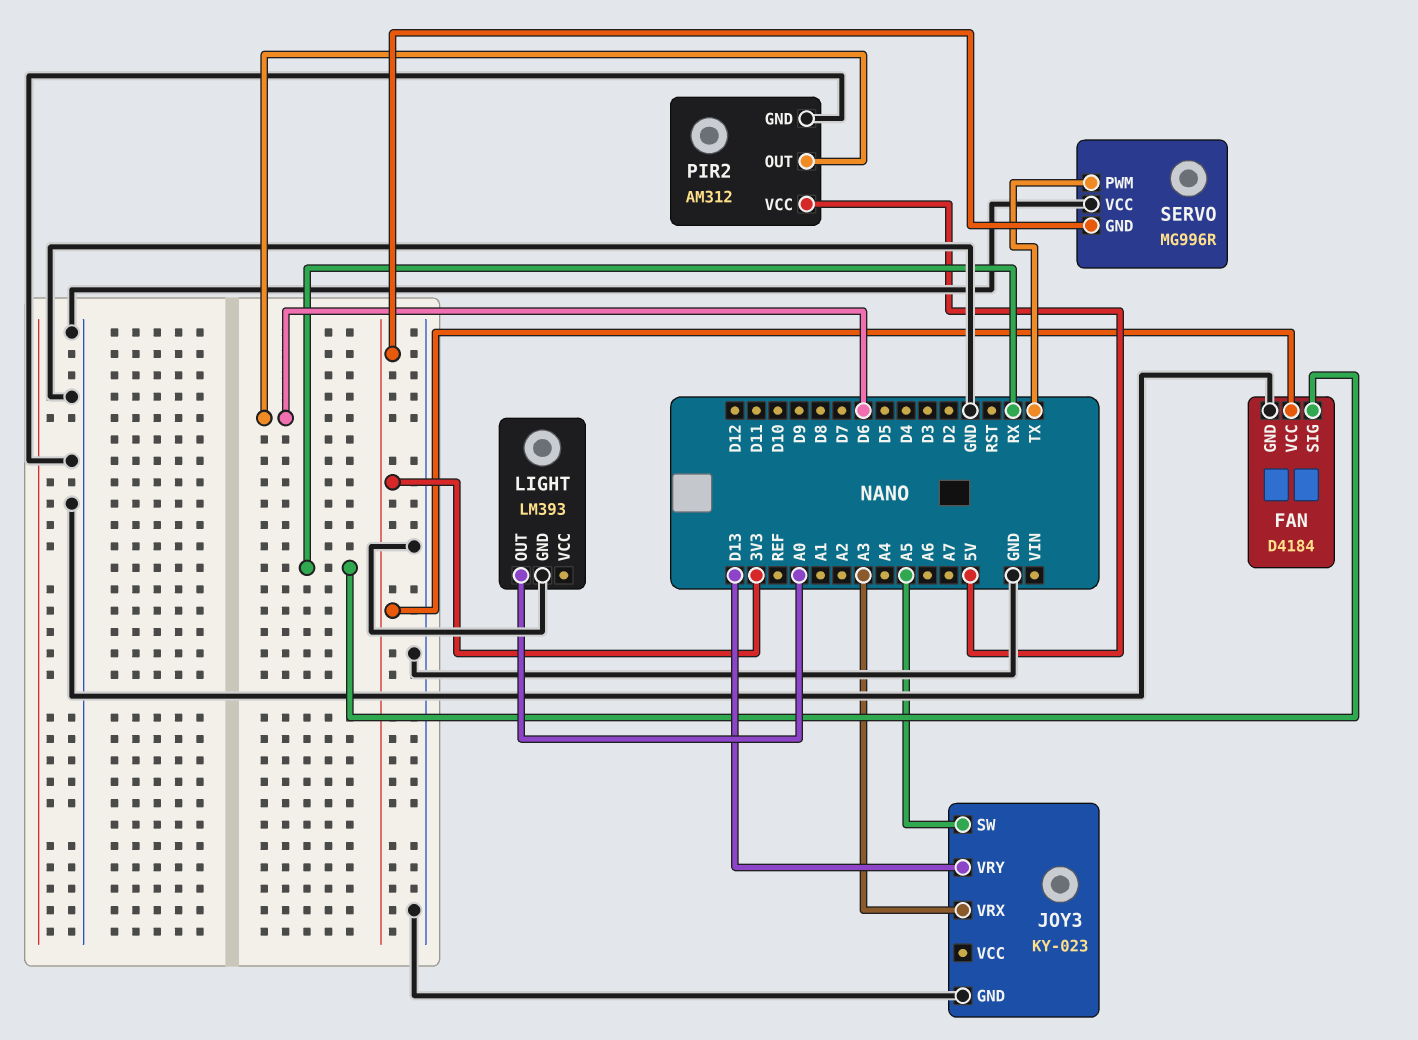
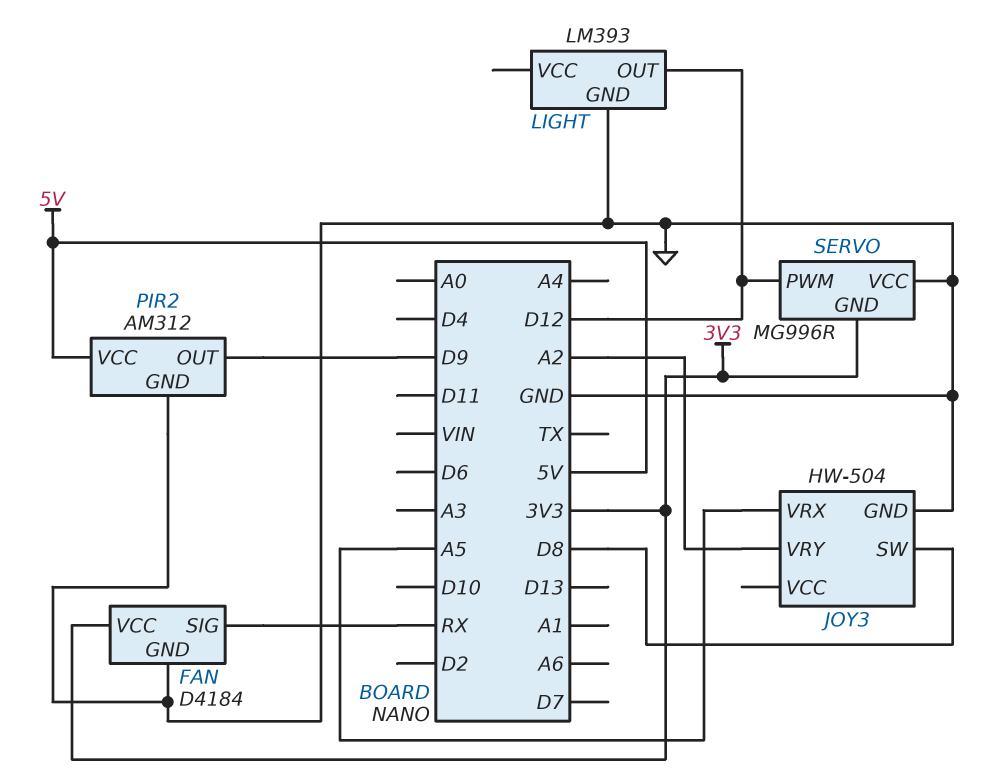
JOY3: KY-023 -> HW-504
JOY3 pin SW: A5 -> D8
JOY3 pin VRX: A3 -> A5
JOY3 pin VRY: D13 -> A2
LIGHT pin OUT: A0 -> D12
PIR2 pin OUT: D6 -> D9
SERVO pin PWM: TX -> D12

